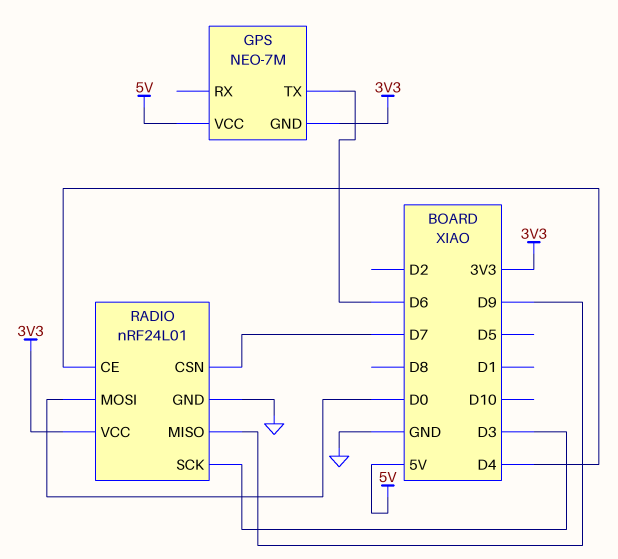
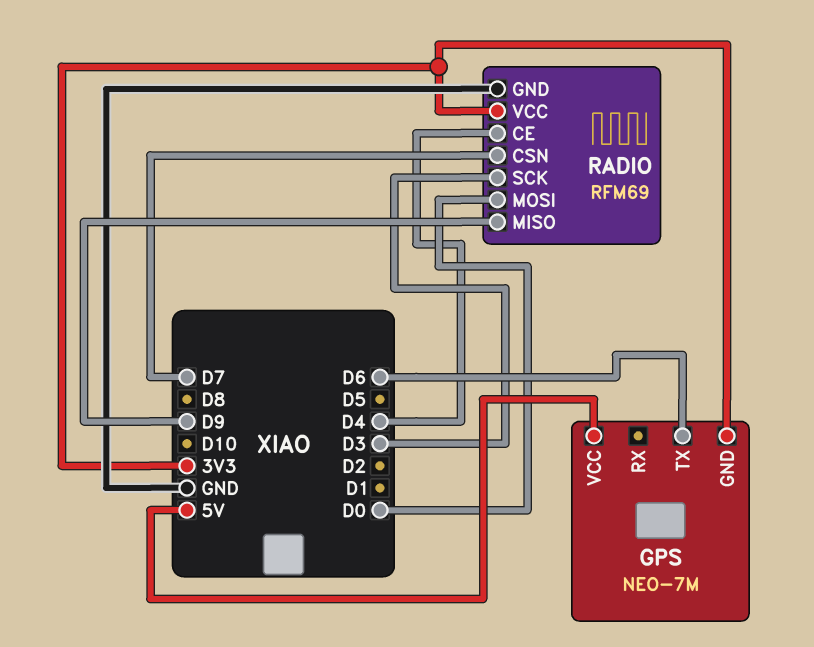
RADIO: nRF24L01 -> RFM69

